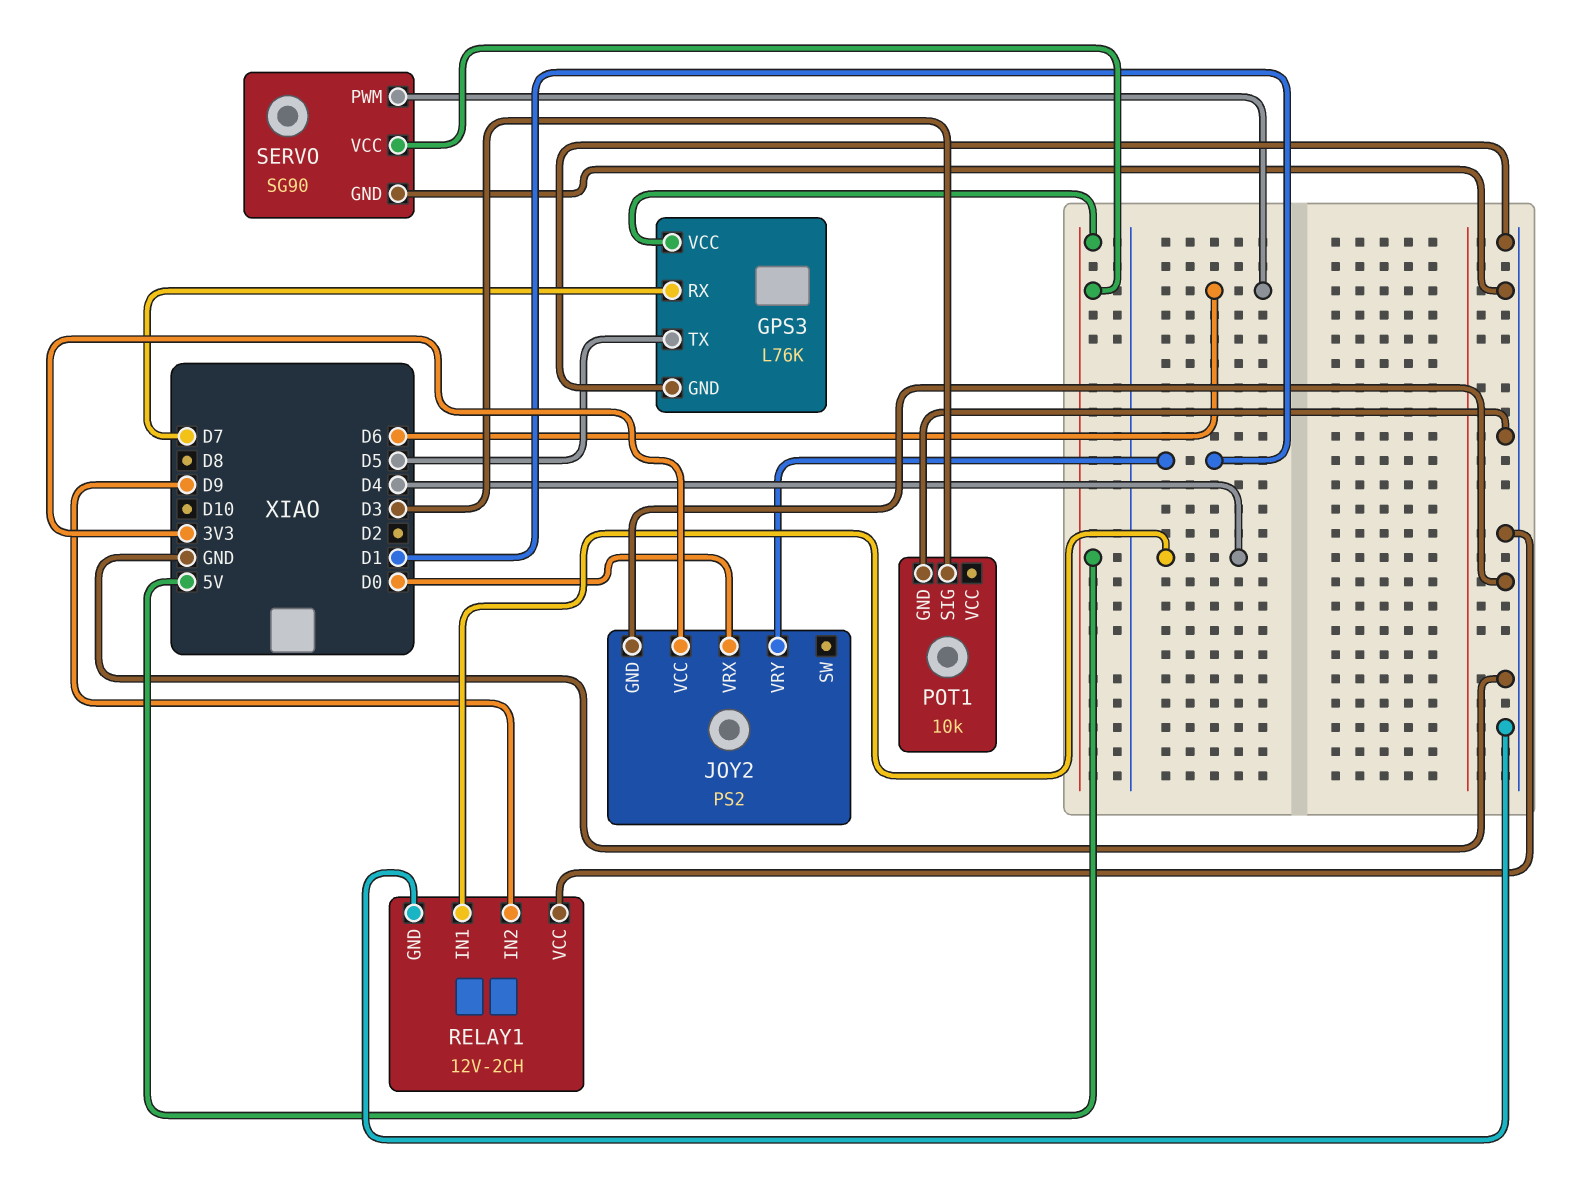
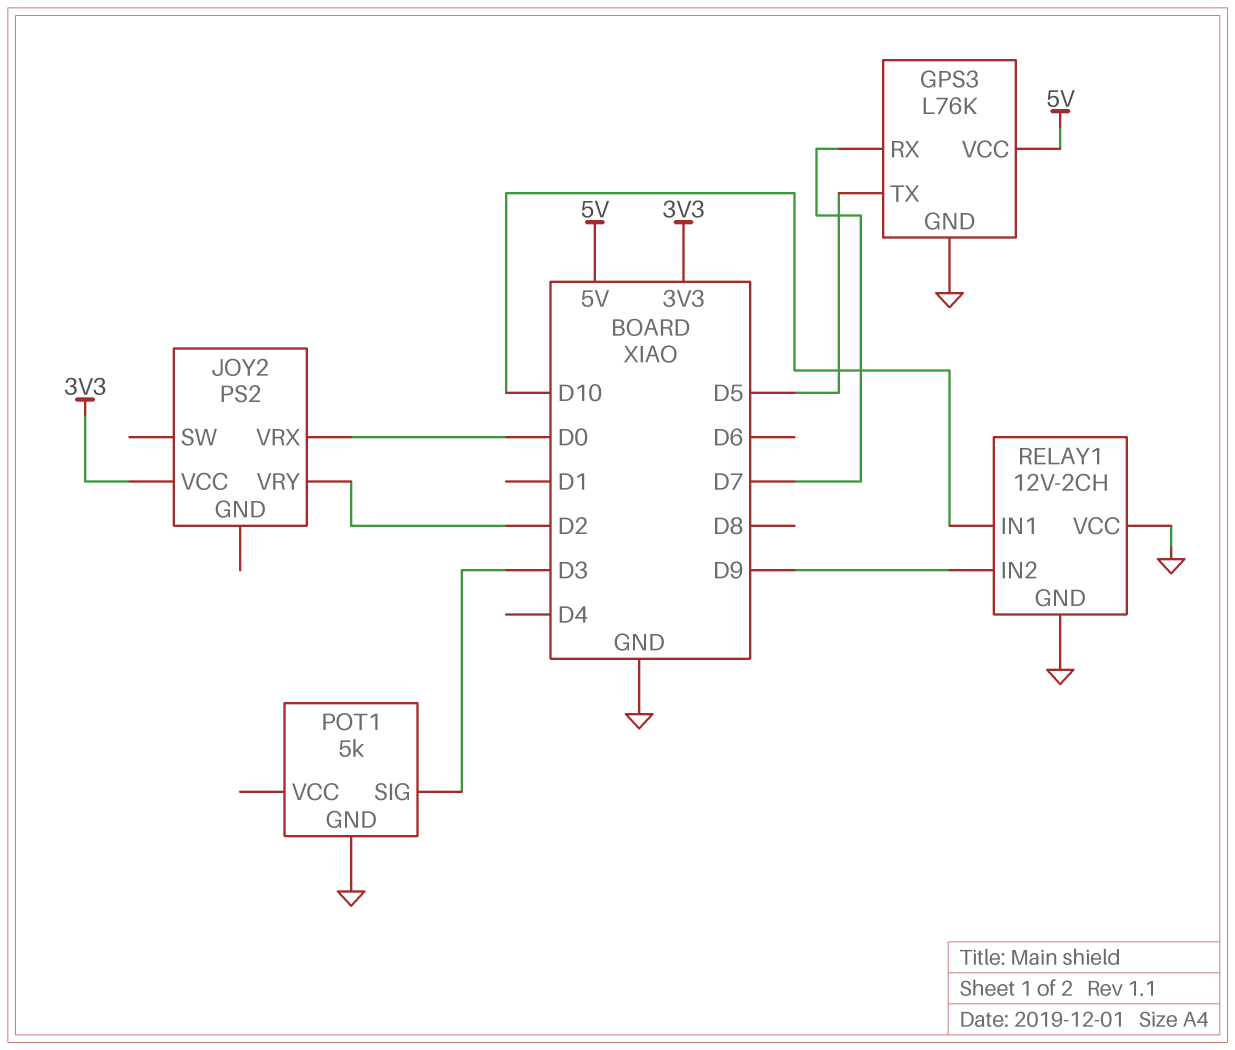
JOY2 pin GND: GND -> none
JOY2 pin VRY: D1 -> D2
POT1: 10k -> 5k
RELAY1 pin IN1: D4 -> D10
SERVO: SG90 -> none
SERVO pin GND: GND -> none
SERVO pin PWM: D6 -> none
SERVO pin VCC: 5V -> none

